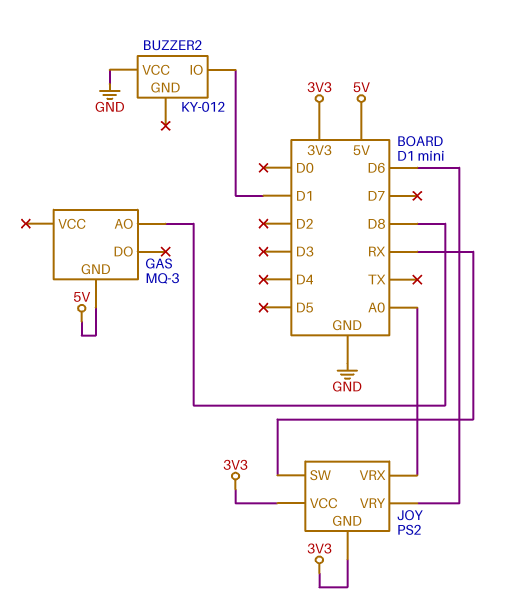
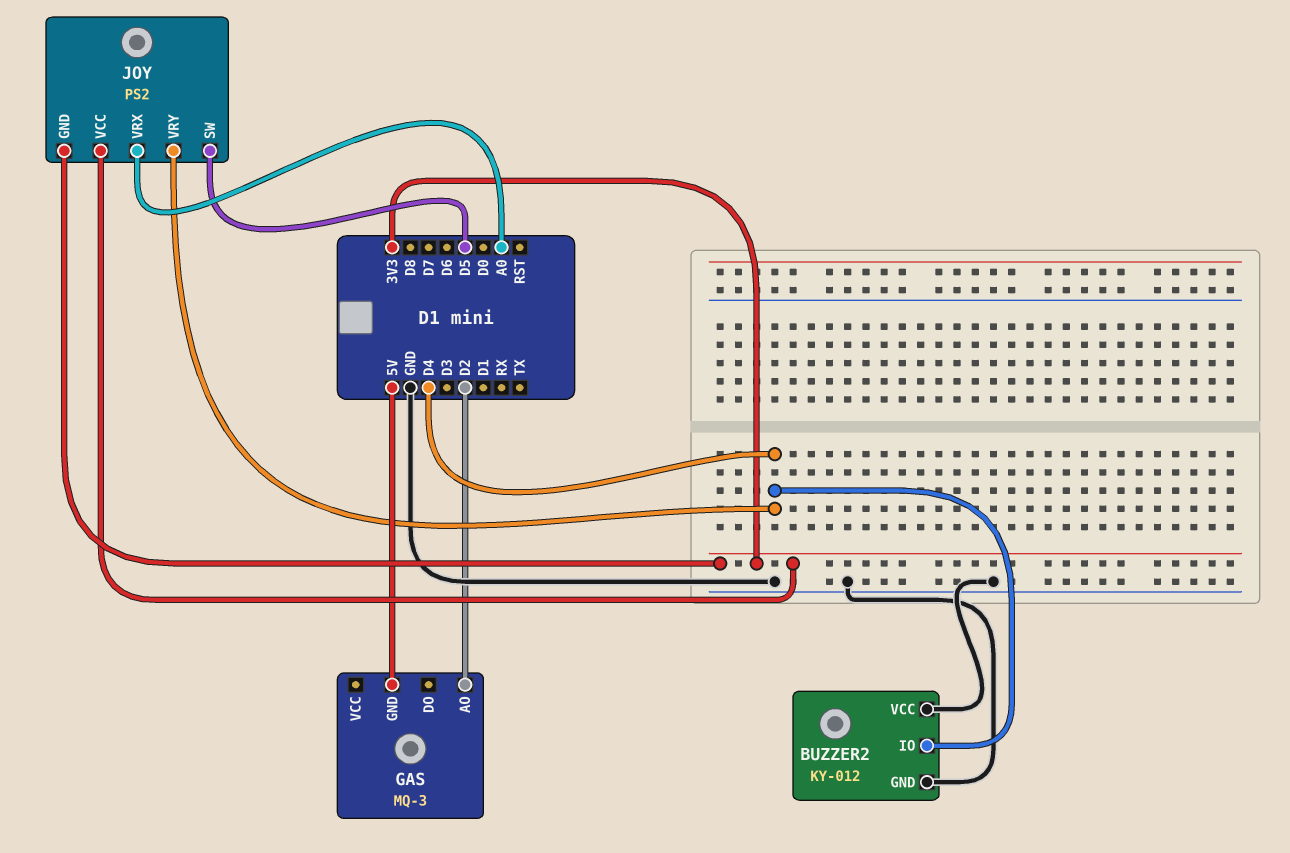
BUZZER2 pin GND: none -> GND
BUZZER2 pin IO: D1 -> D4
GAS pin AO: D8 -> D2
JOY pin SW: RX -> D5
JOY pin VRY: D6 -> D4

